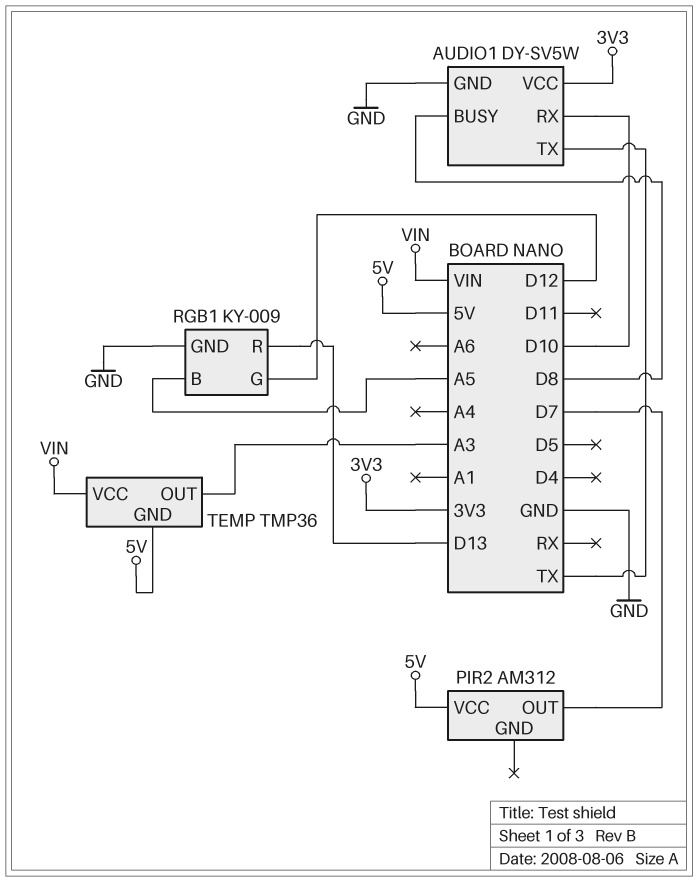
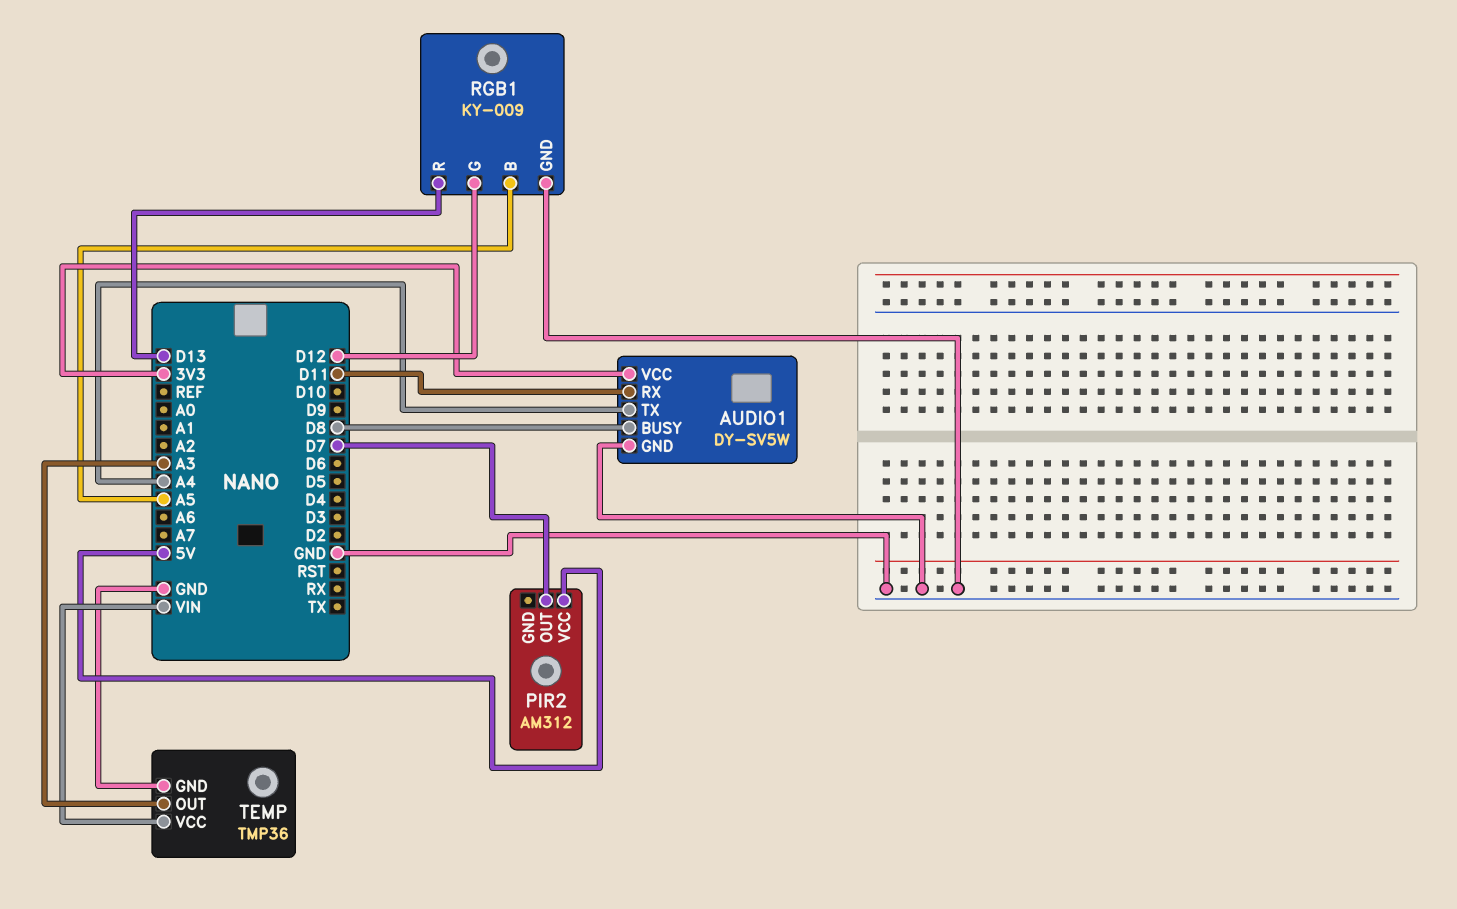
AUDIO1 pin RX: D10 -> D11
AUDIO1 pin TX: TX -> A4
TEMP pin GND: 5V -> GND

